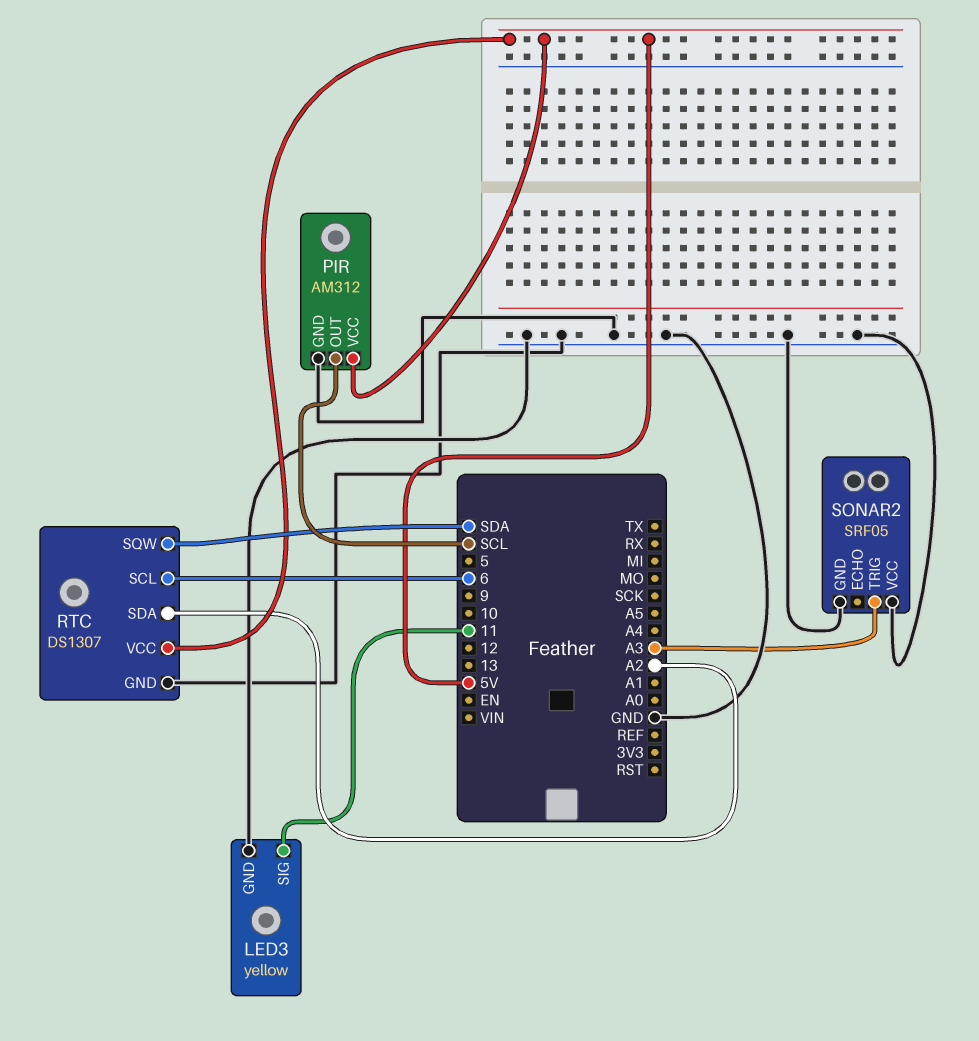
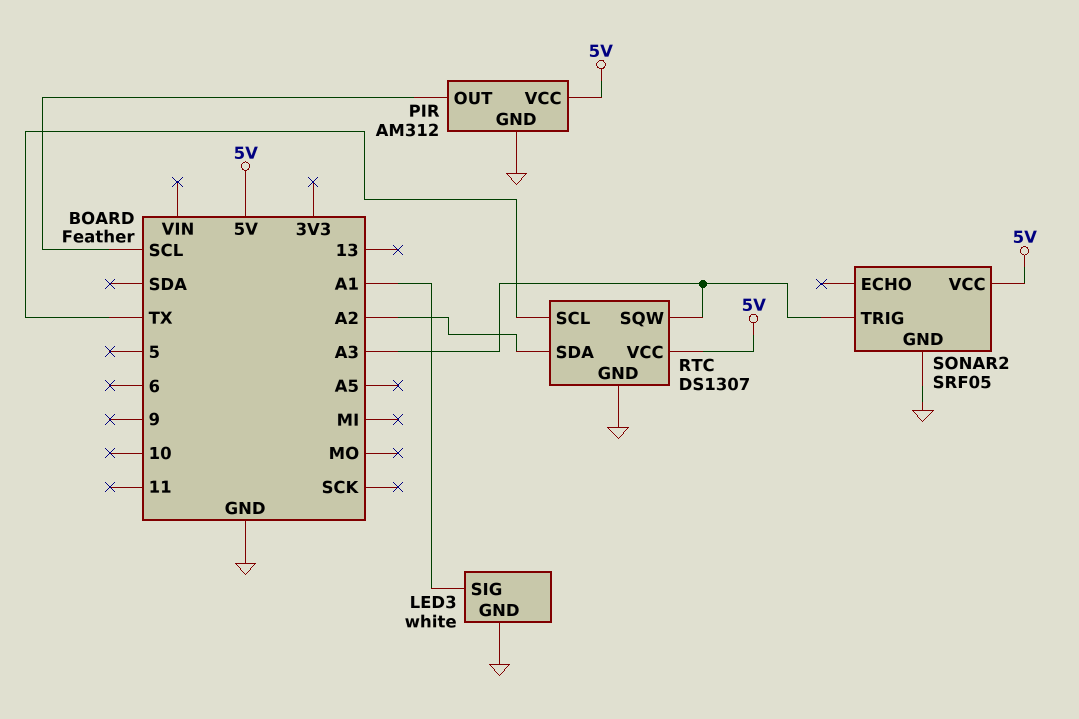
LED3: yellow -> white
LED3 pin SIG: 11 -> A1
RTC pin SCL: 6 -> TX
RTC pin SQW: SDA -> A3
SONAR2 pin VCC: GND -> 5V

